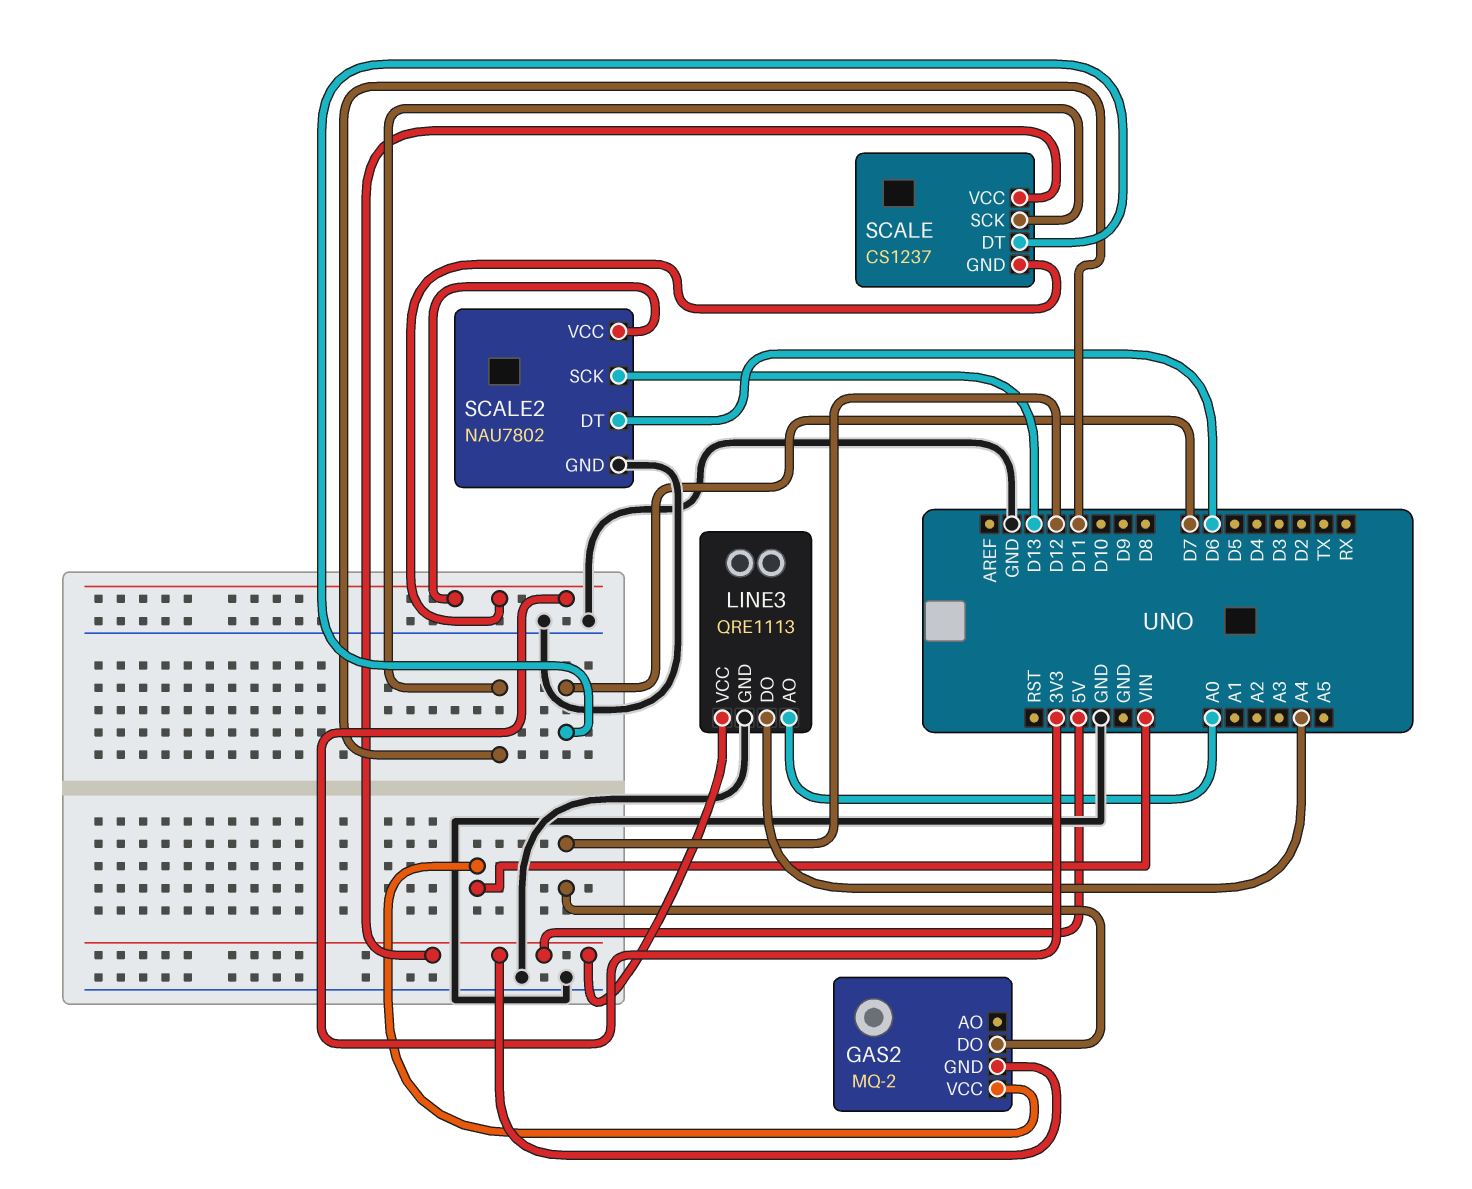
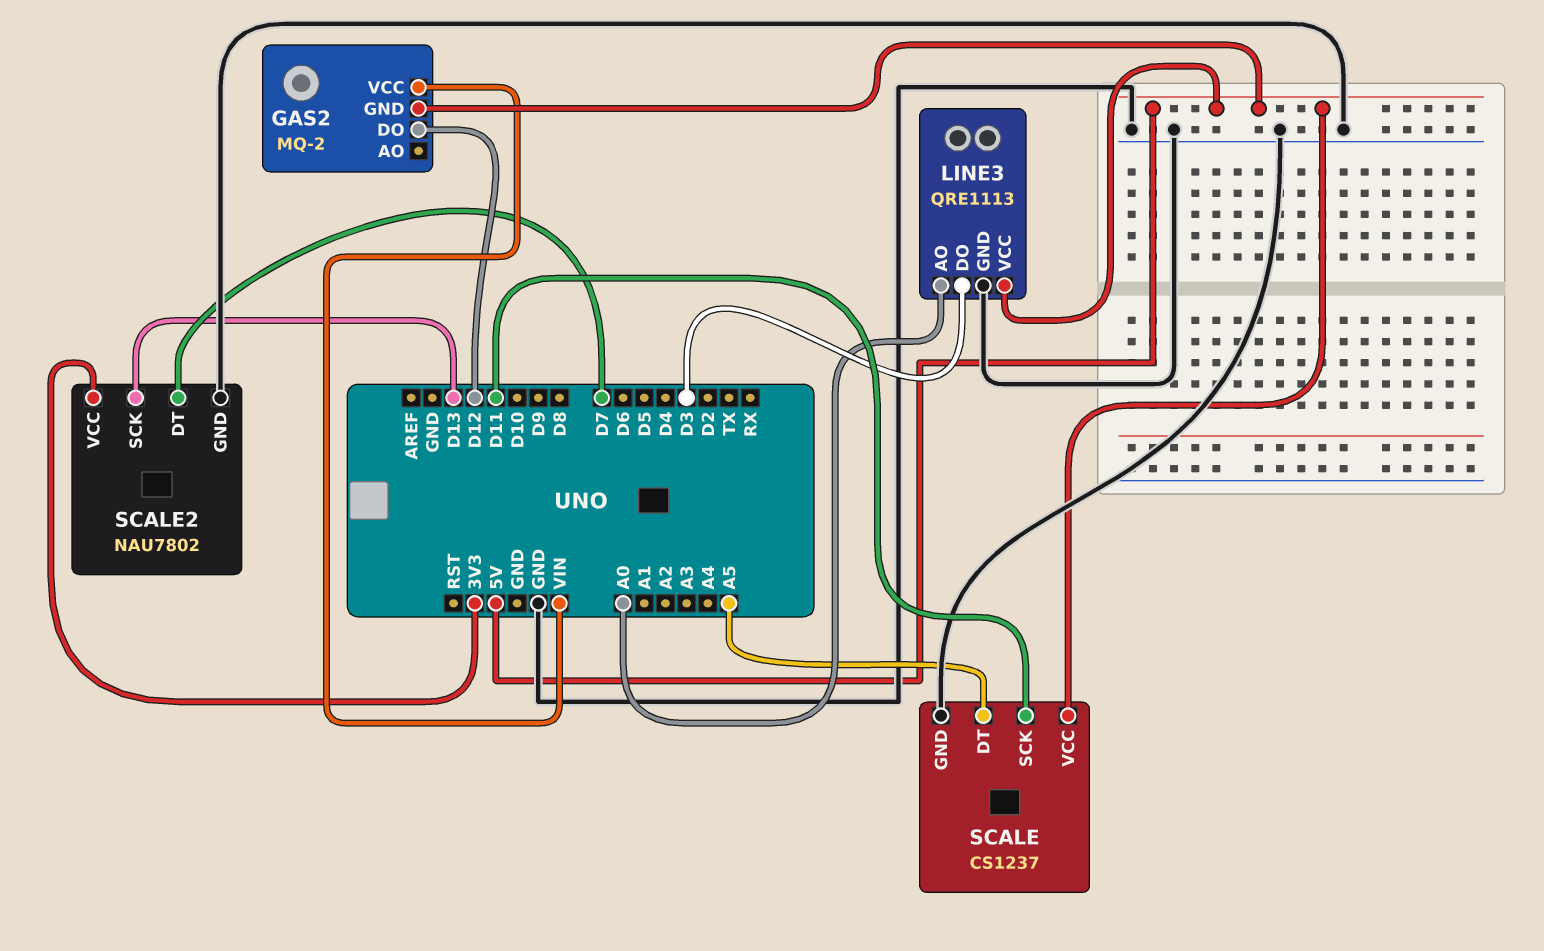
LINE3 pin DO: A4 -> D3
SCALE pin DT: D7 -> A5
SCALE pin GND: 3V3 -> GND
SCALE2 pin DT: D6 -> D7

